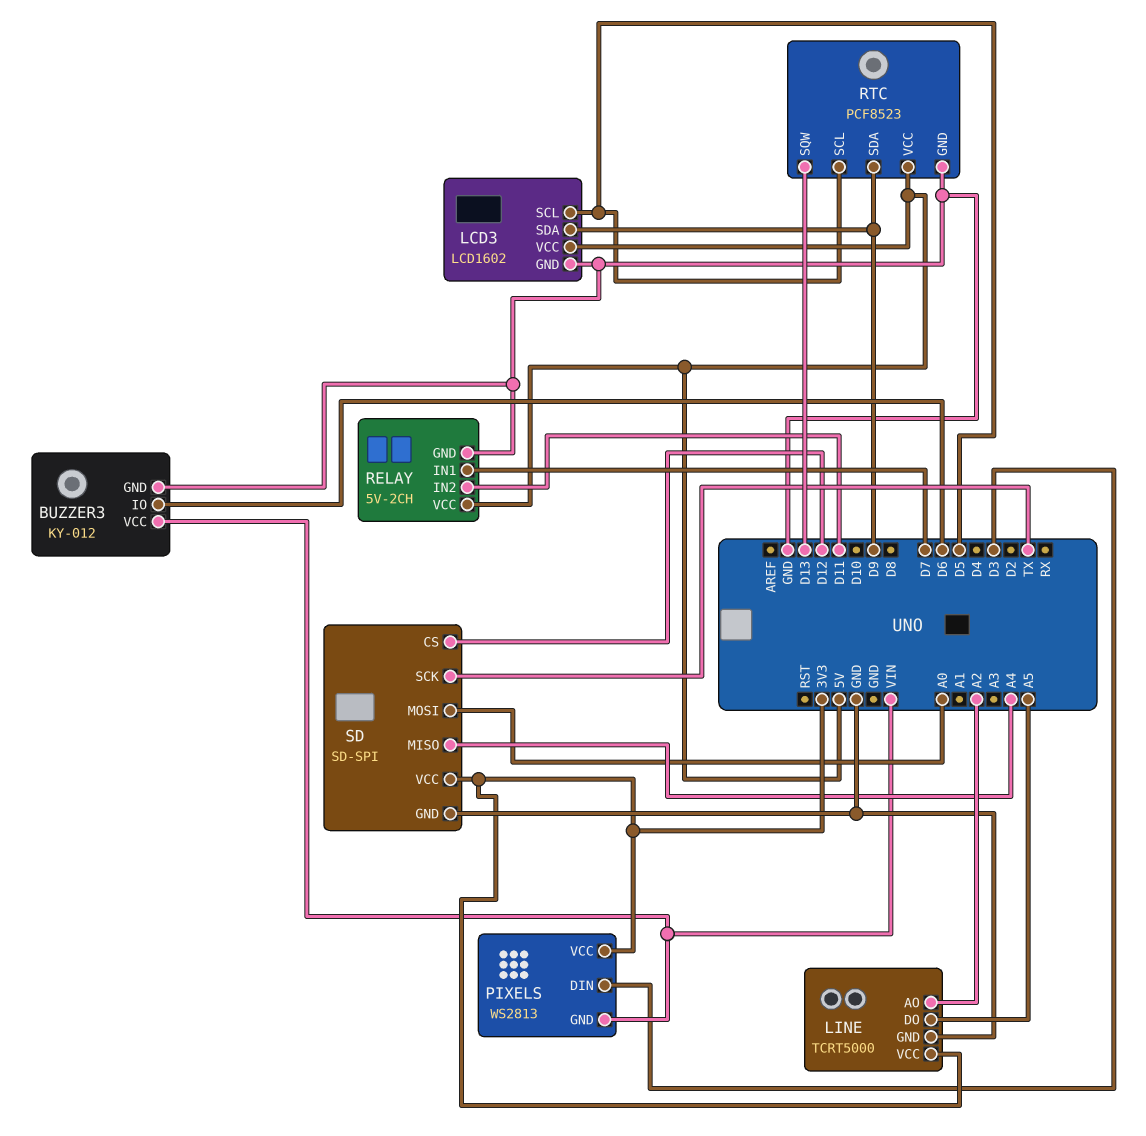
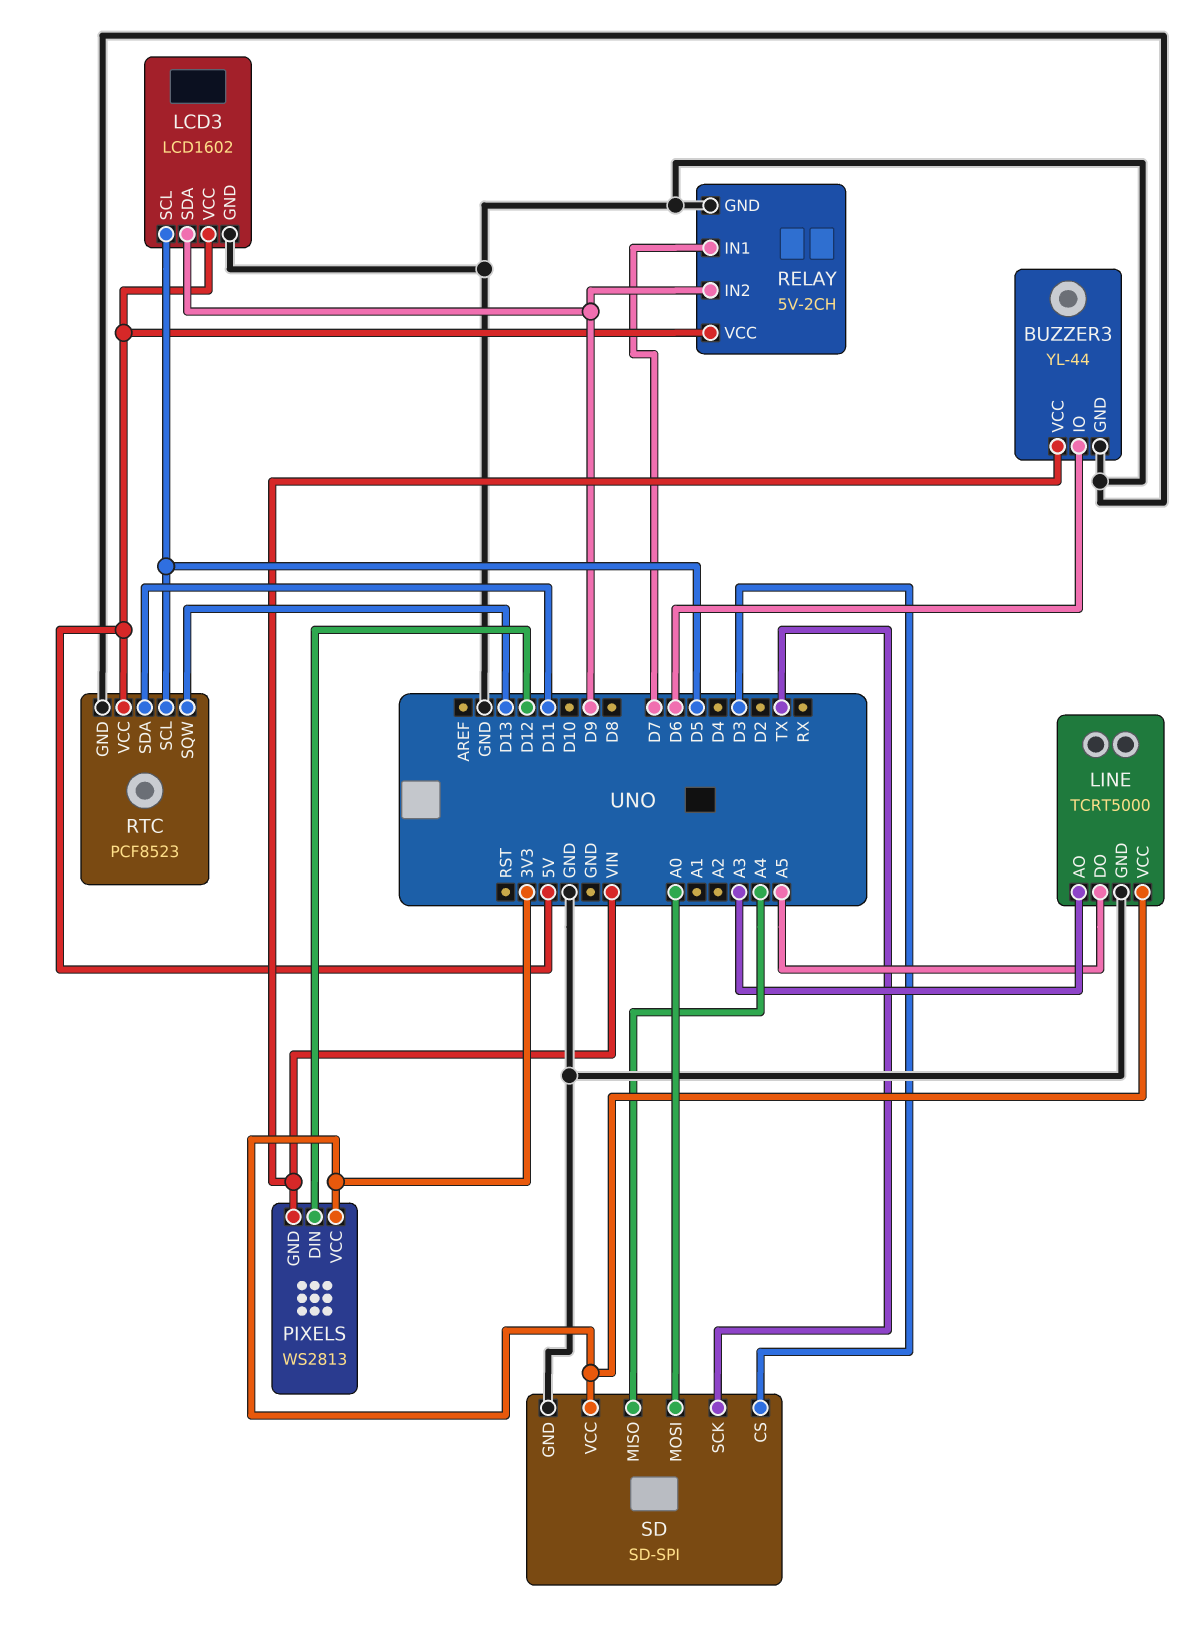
BUZZER3: KY-012 -> YL-44
LINE pin AO: A2 -> A3
PIXELS pin DIN: D3 -> D12
RELAY pin IN2: D11 -> D9
RTC pin SDA: D9 -> D11
SD pin CS: D12 -> D3

